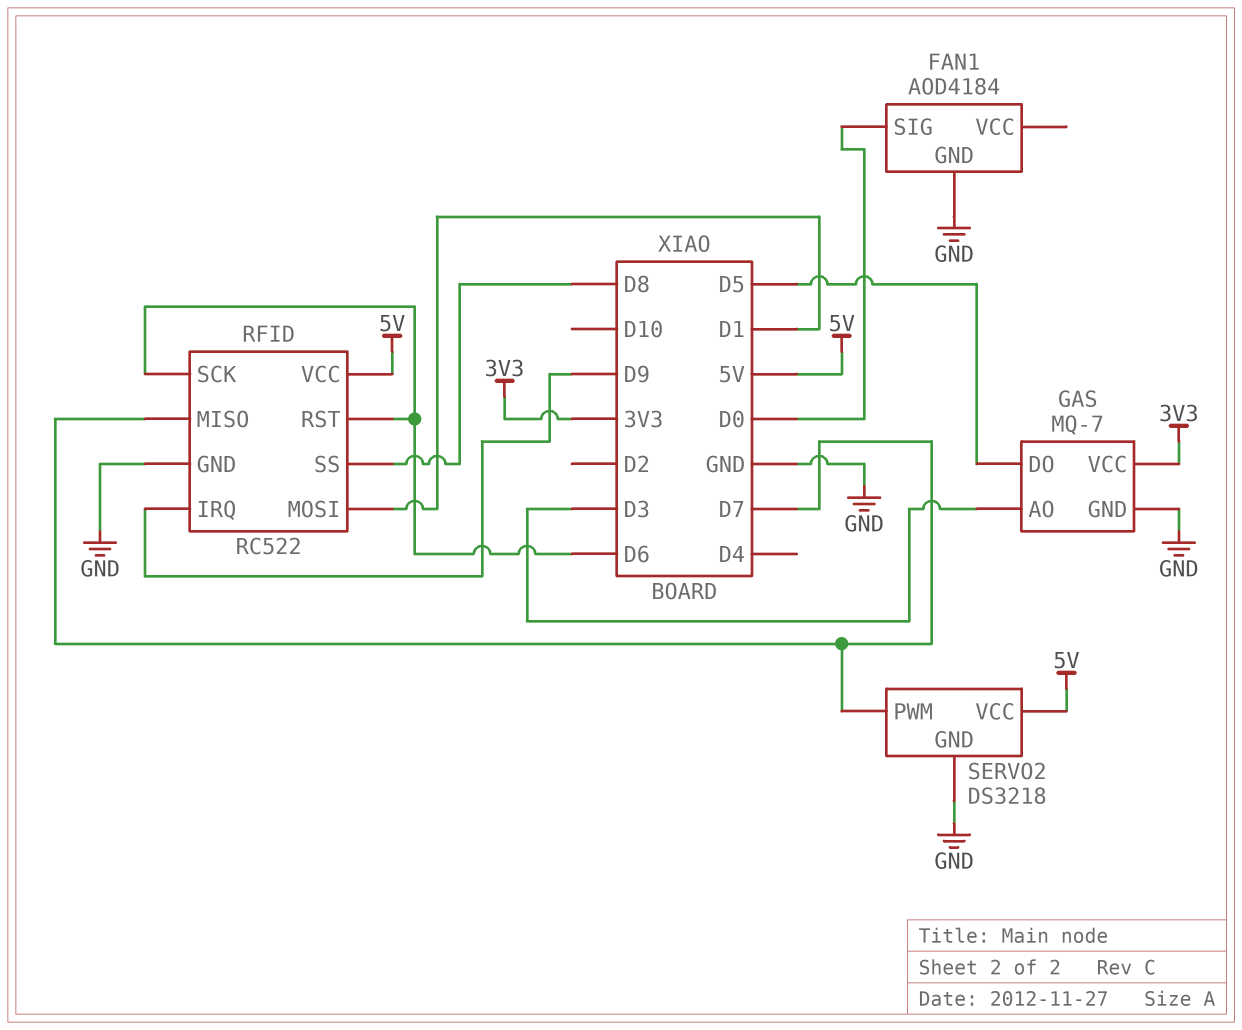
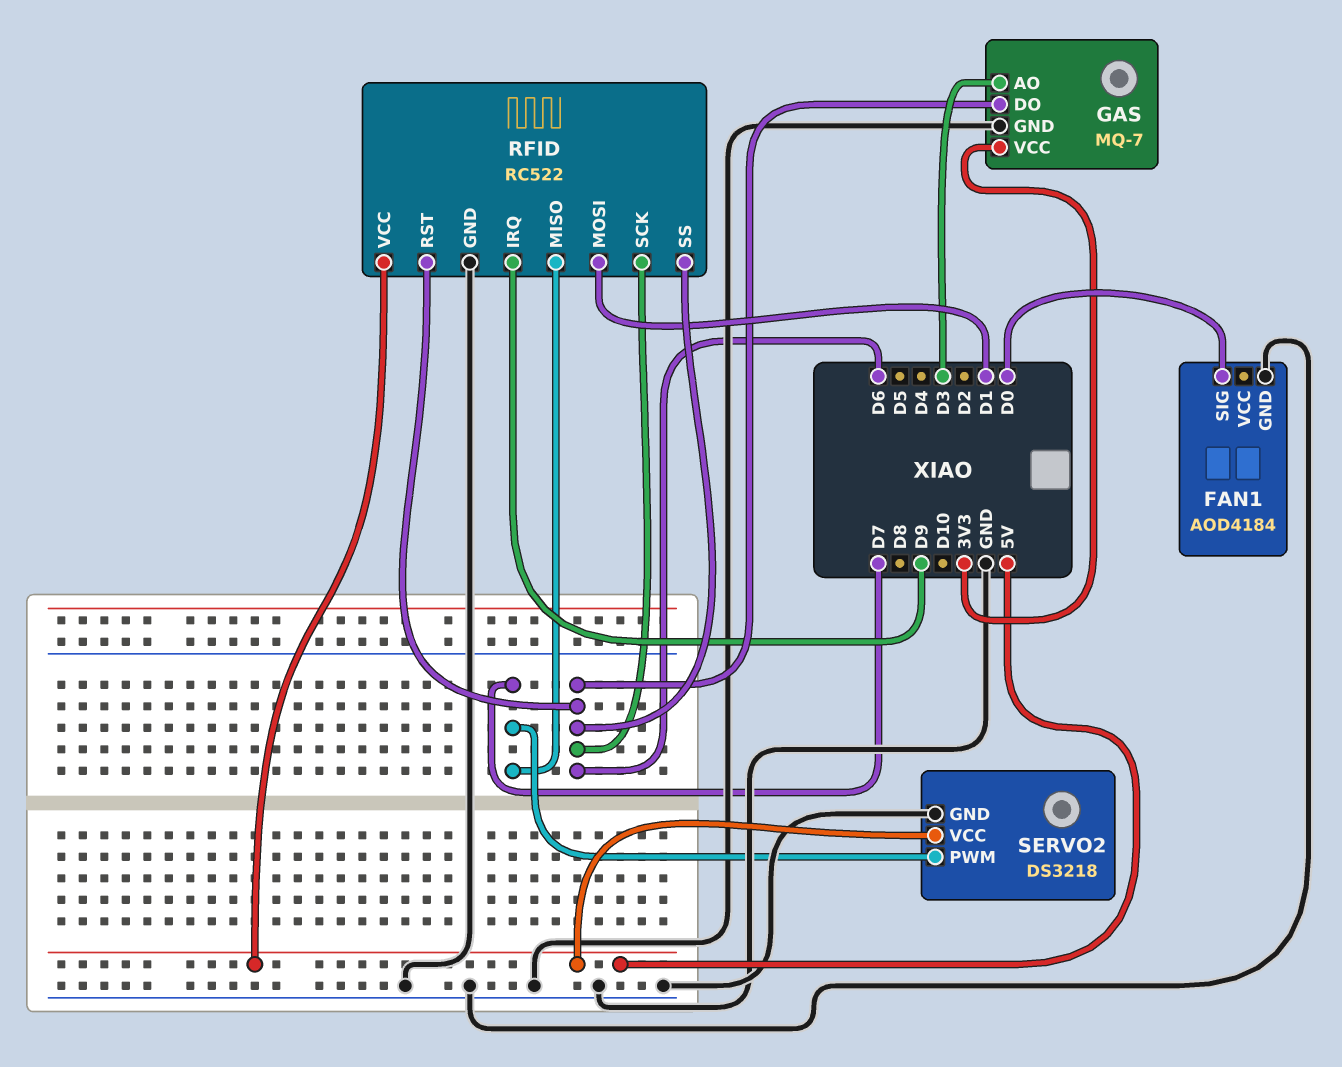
GAS pin DO: D5 -> D6
RFID pin SS: D8 -> D6

